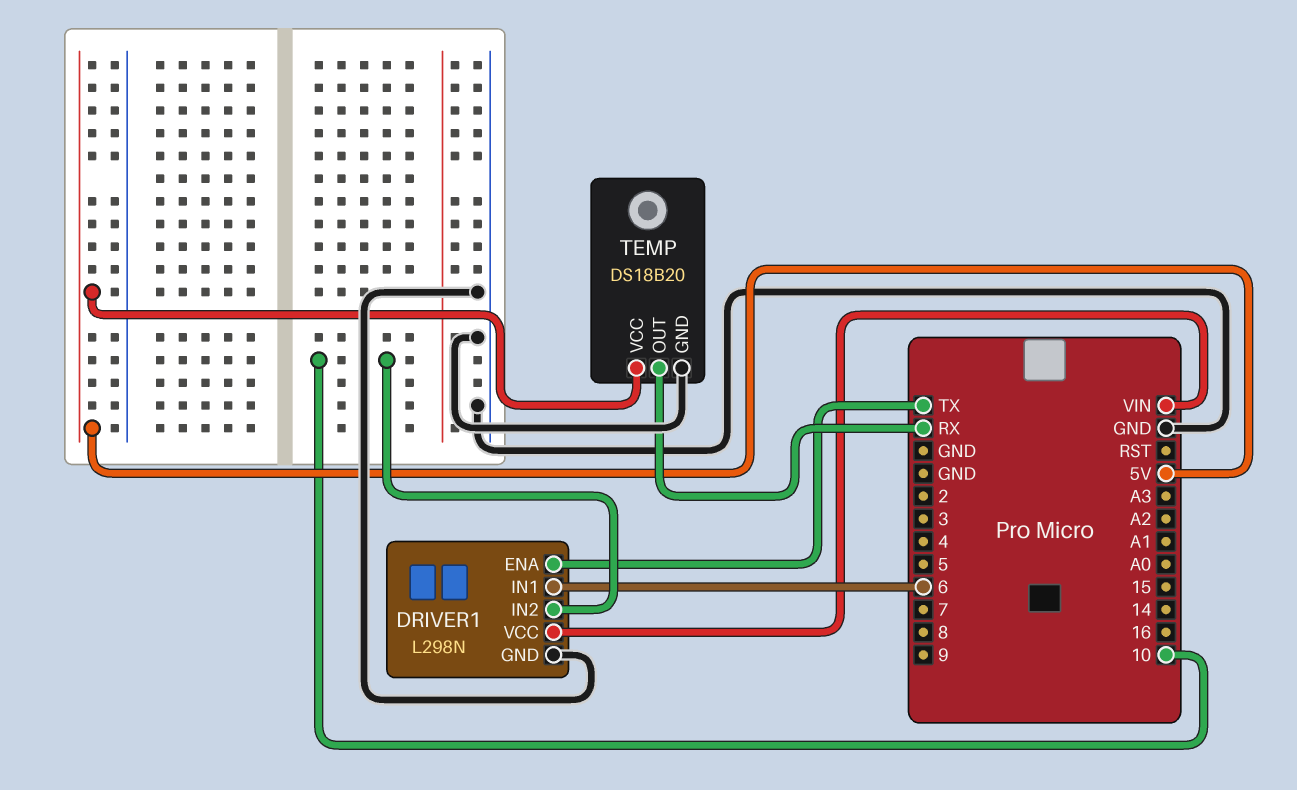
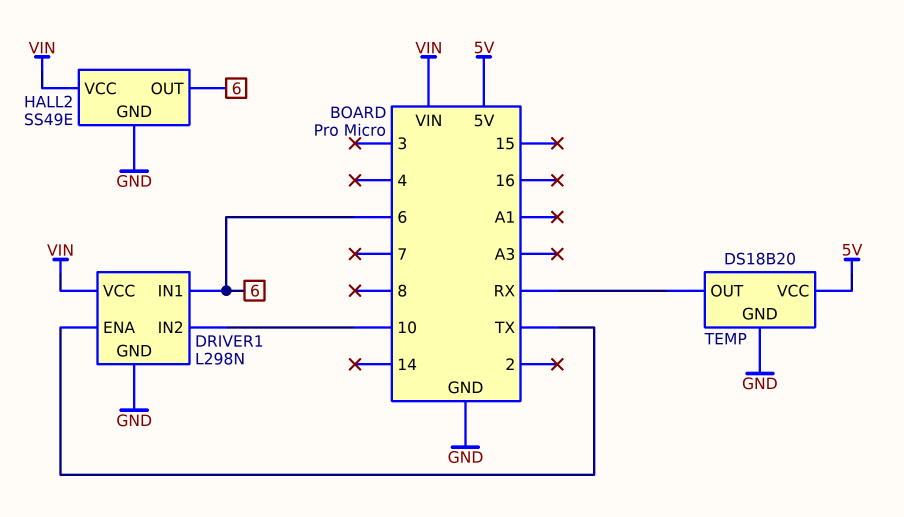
HALL2: none -> SS49E
HALL2 pin GND: none -> GND
HALL2 pin OUT: none -> 6
HALL2 pin VCC: none -> VIN

